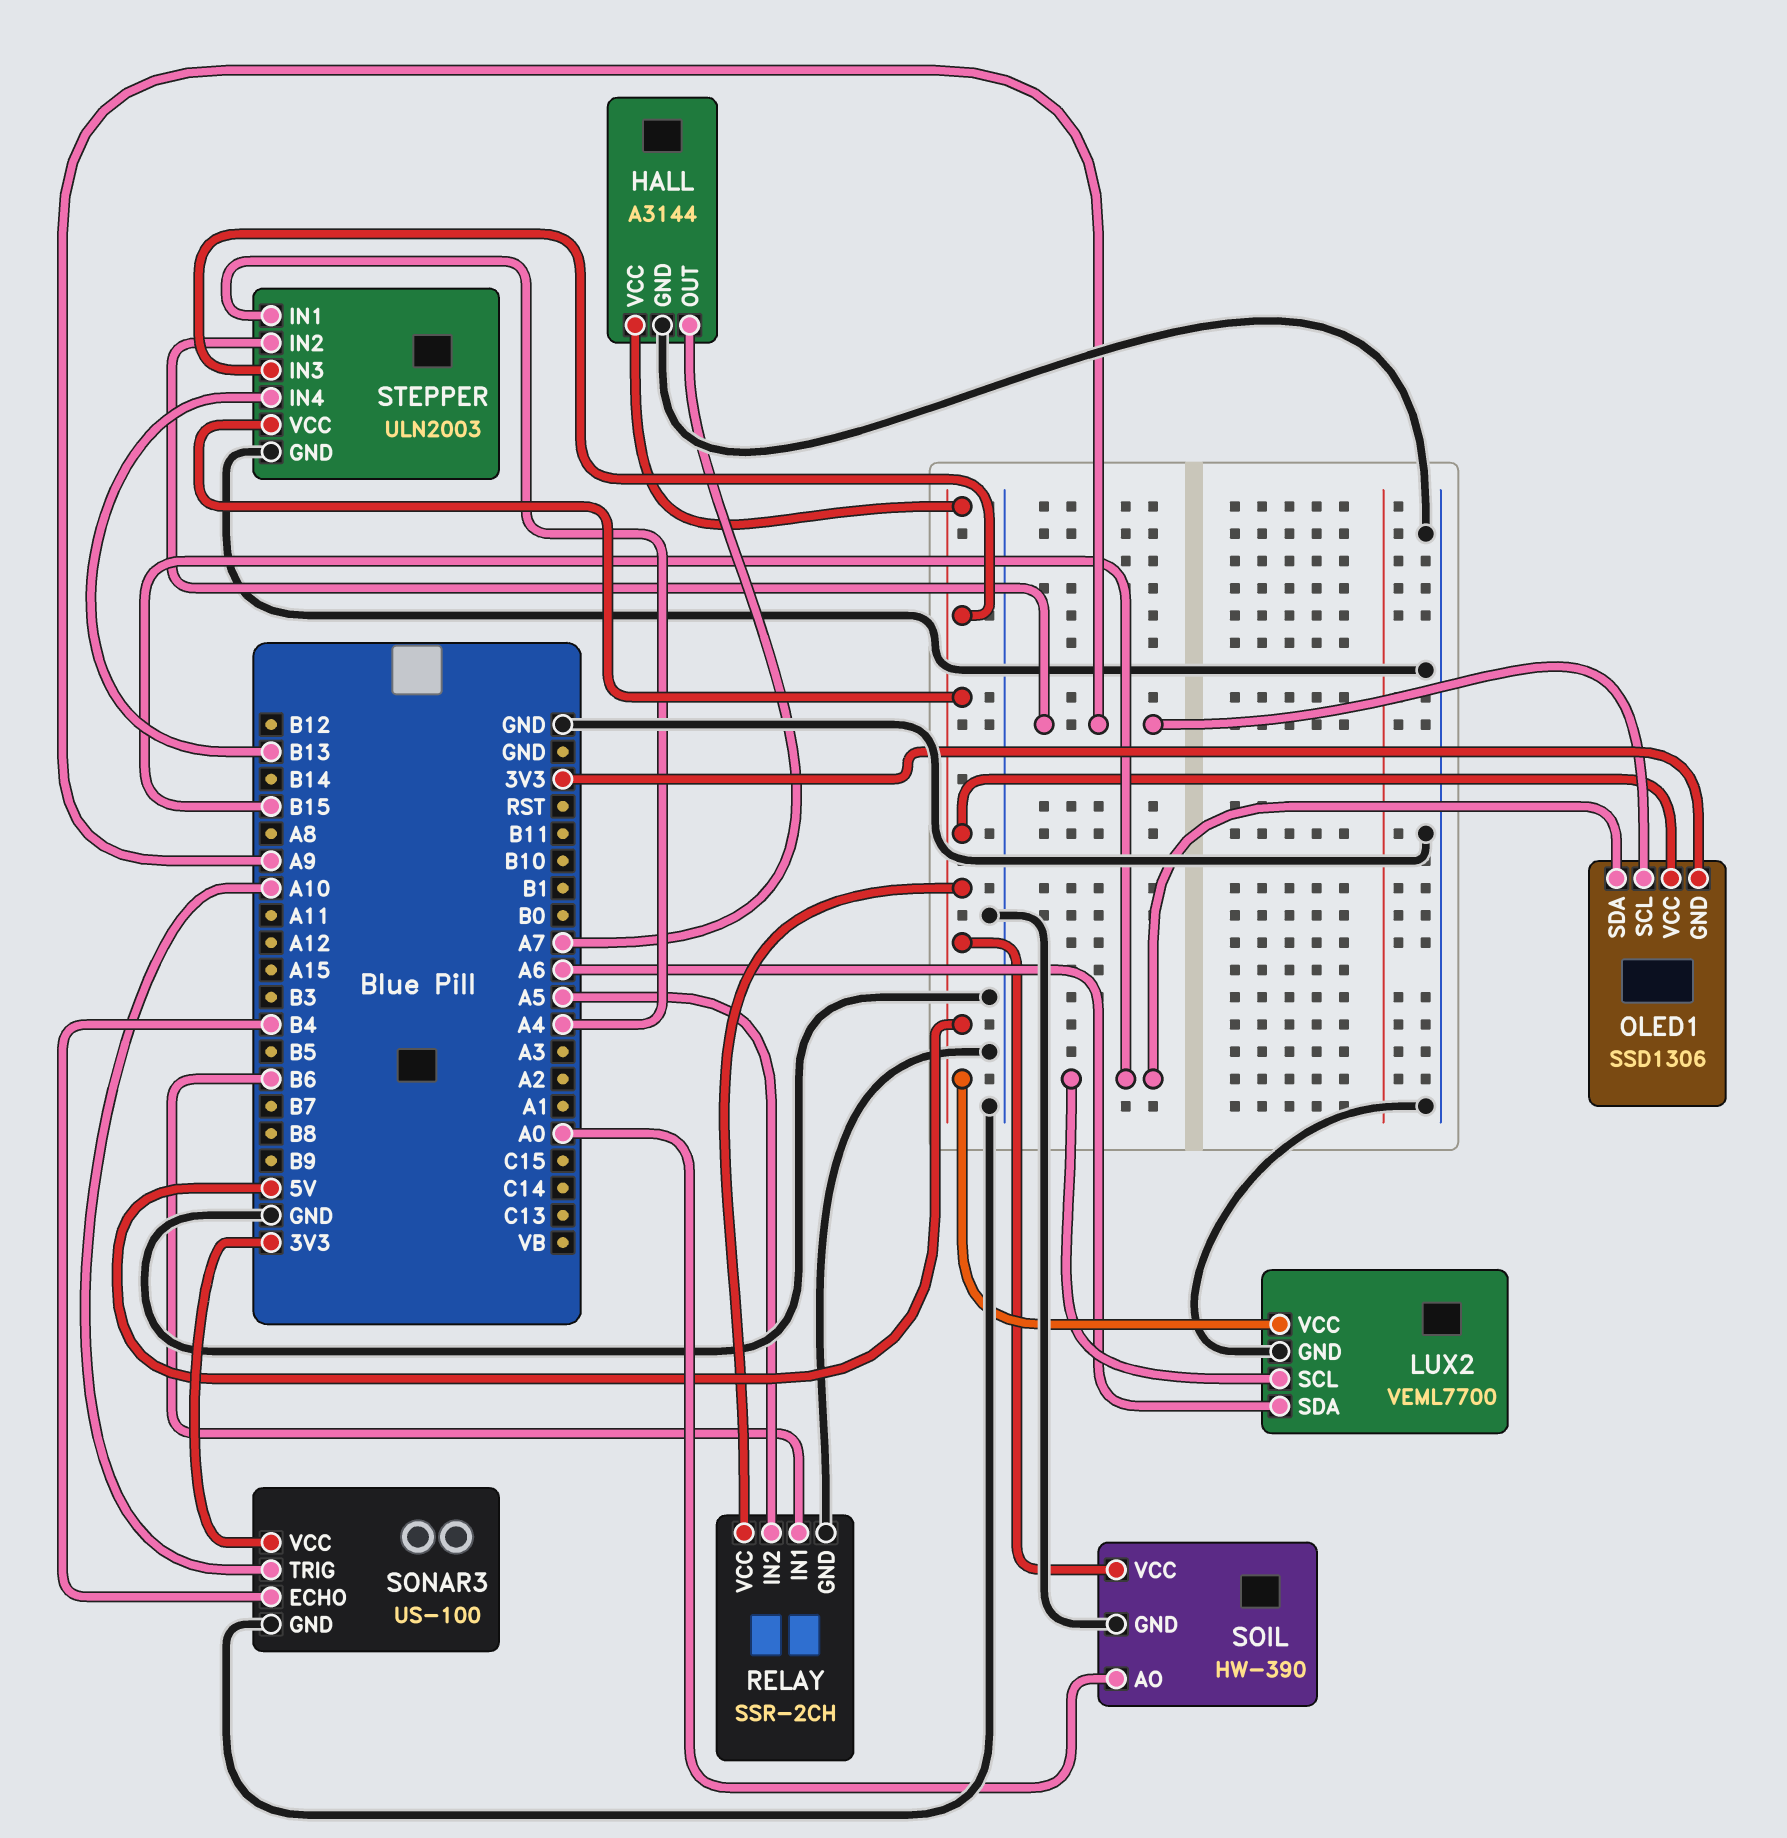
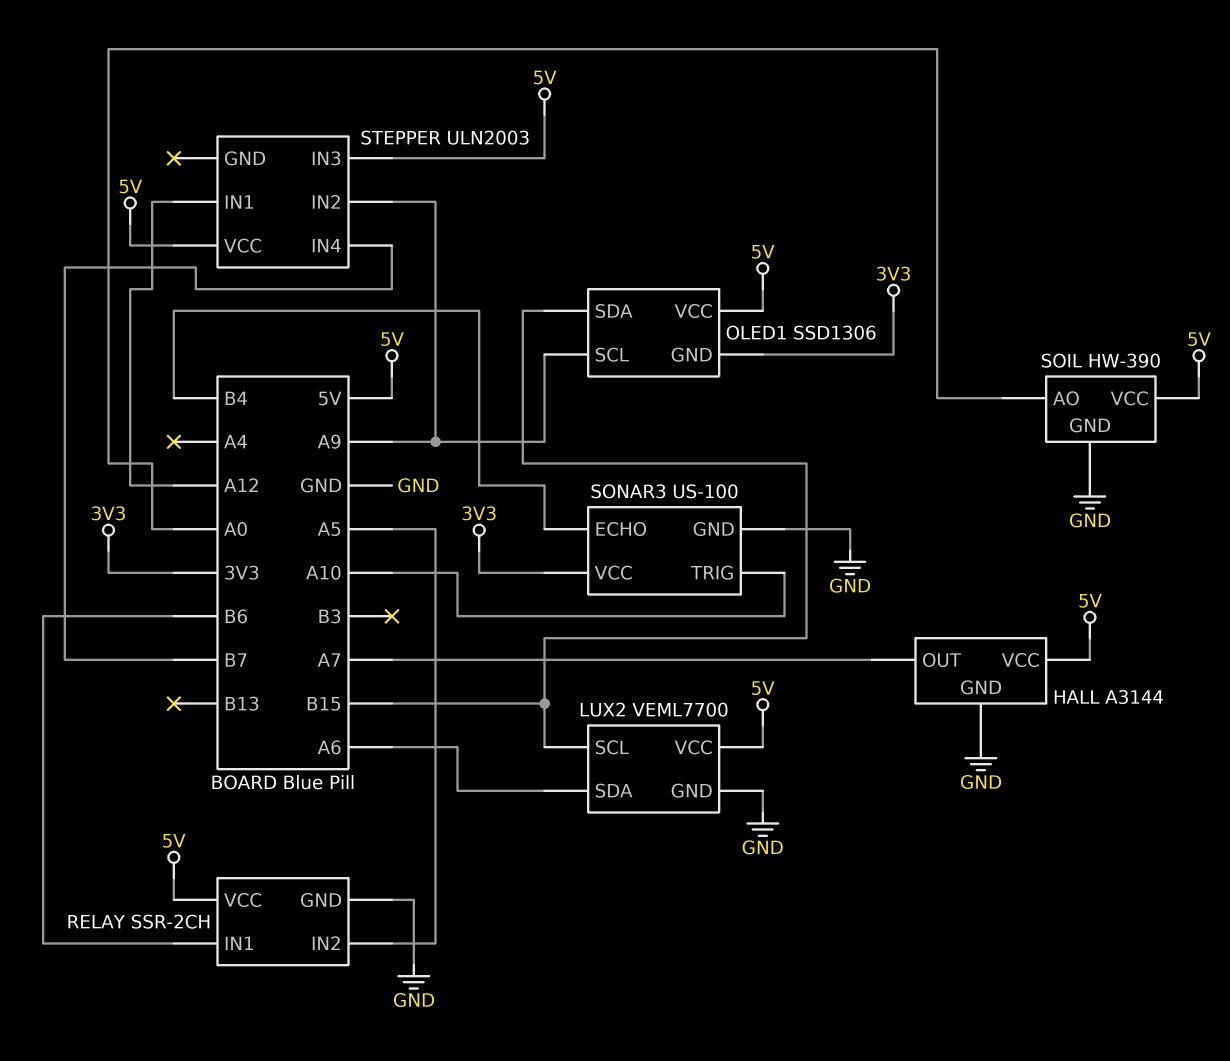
STEPPER pin GND: GND -> none
STEPPER pin IN1: A4 -> A12
STEPPER pin IN4: B13 -> B7

